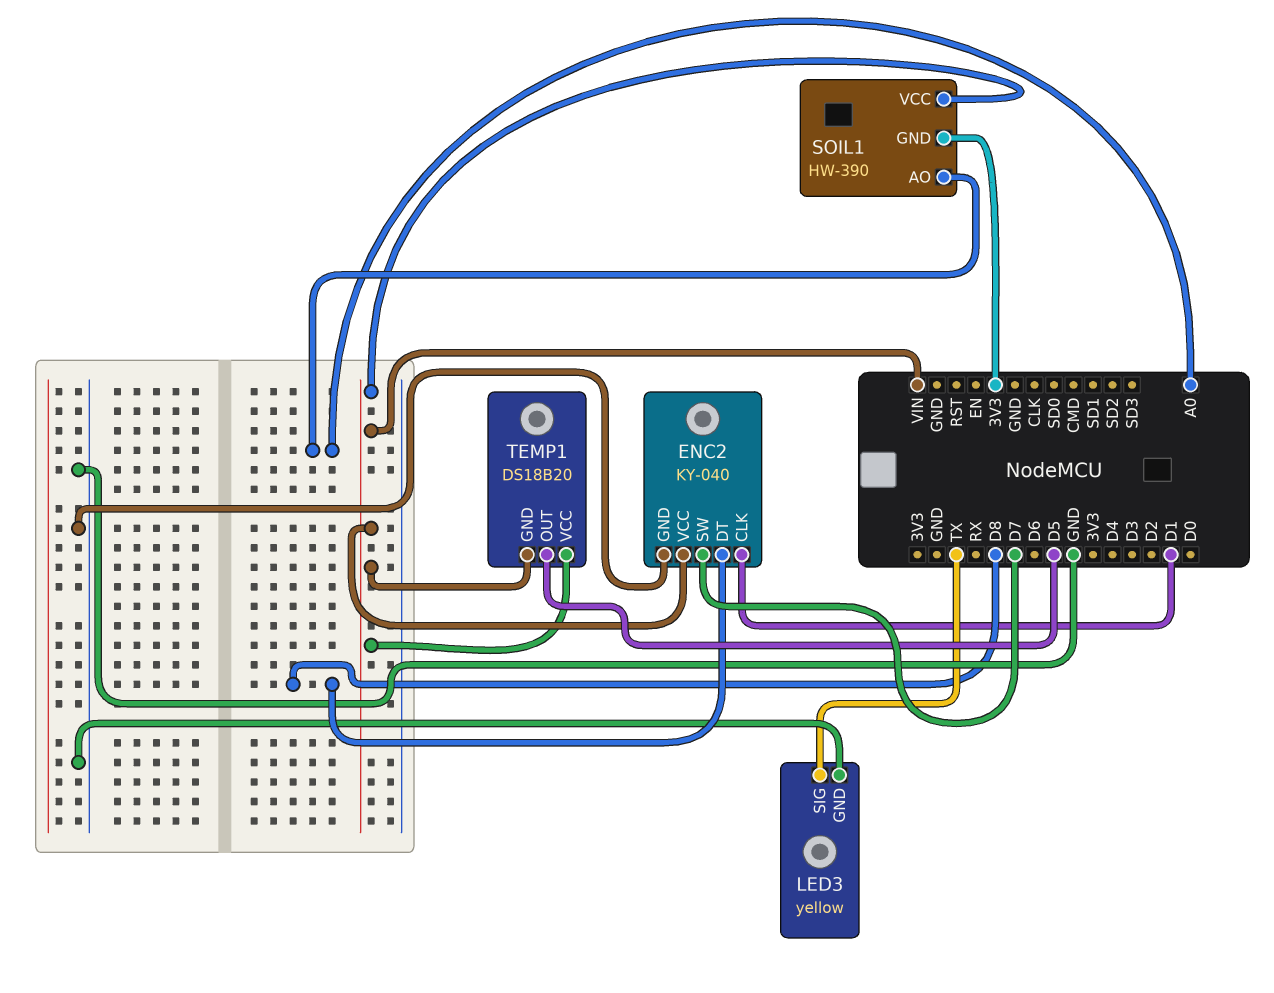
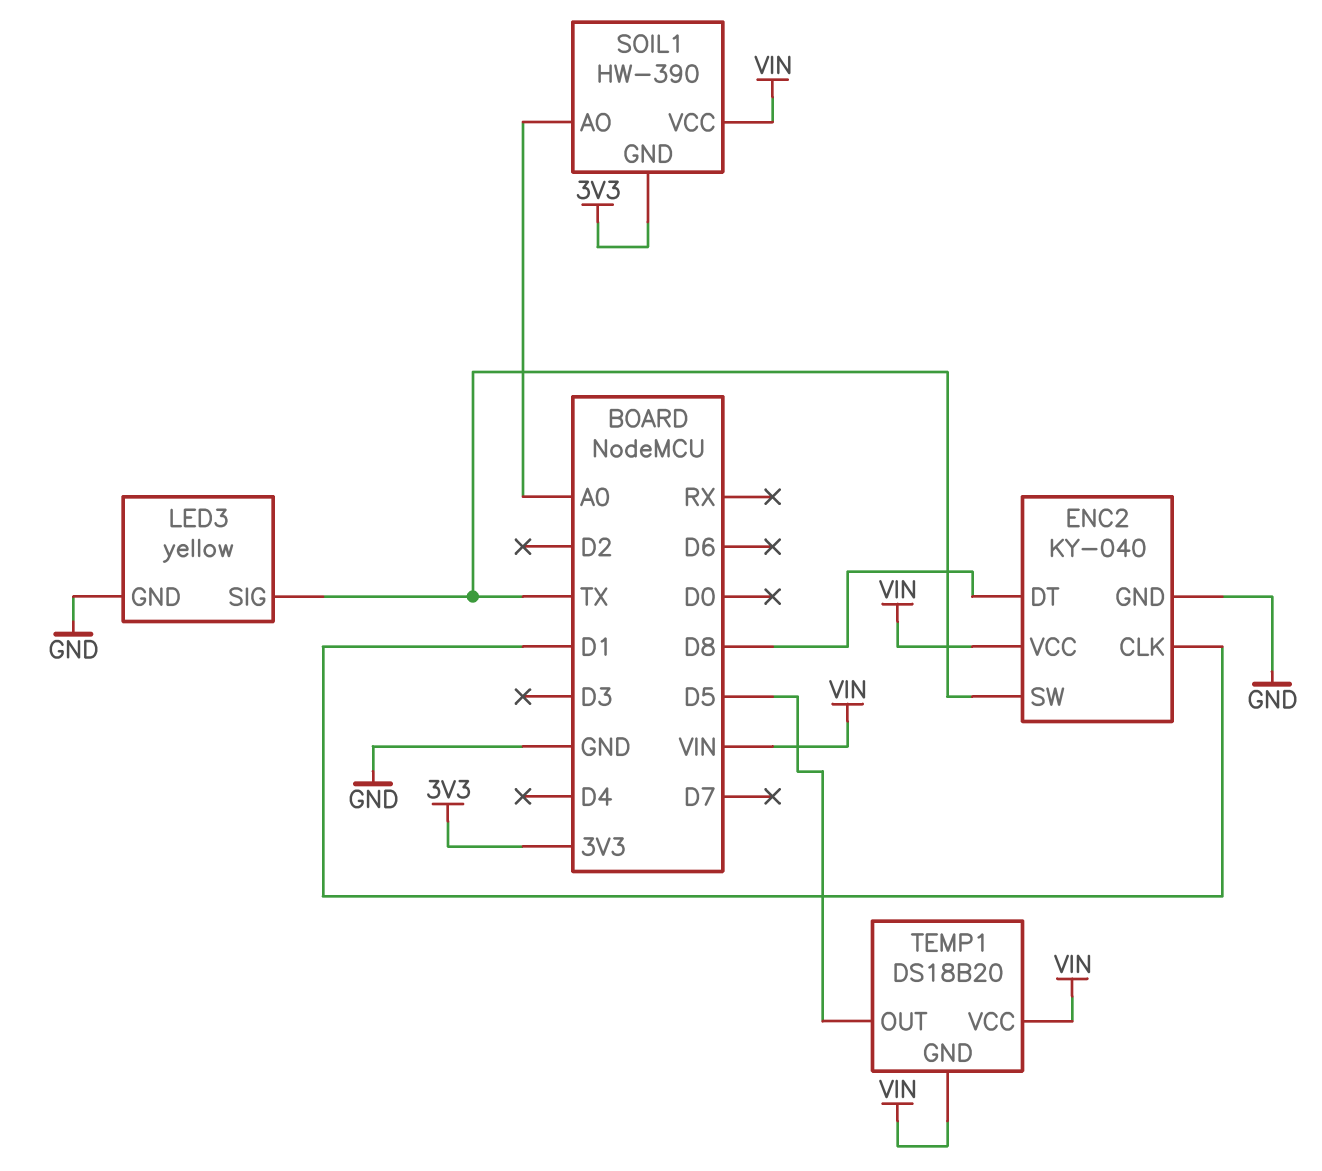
ENC2 pin SW: D7 -> TX

